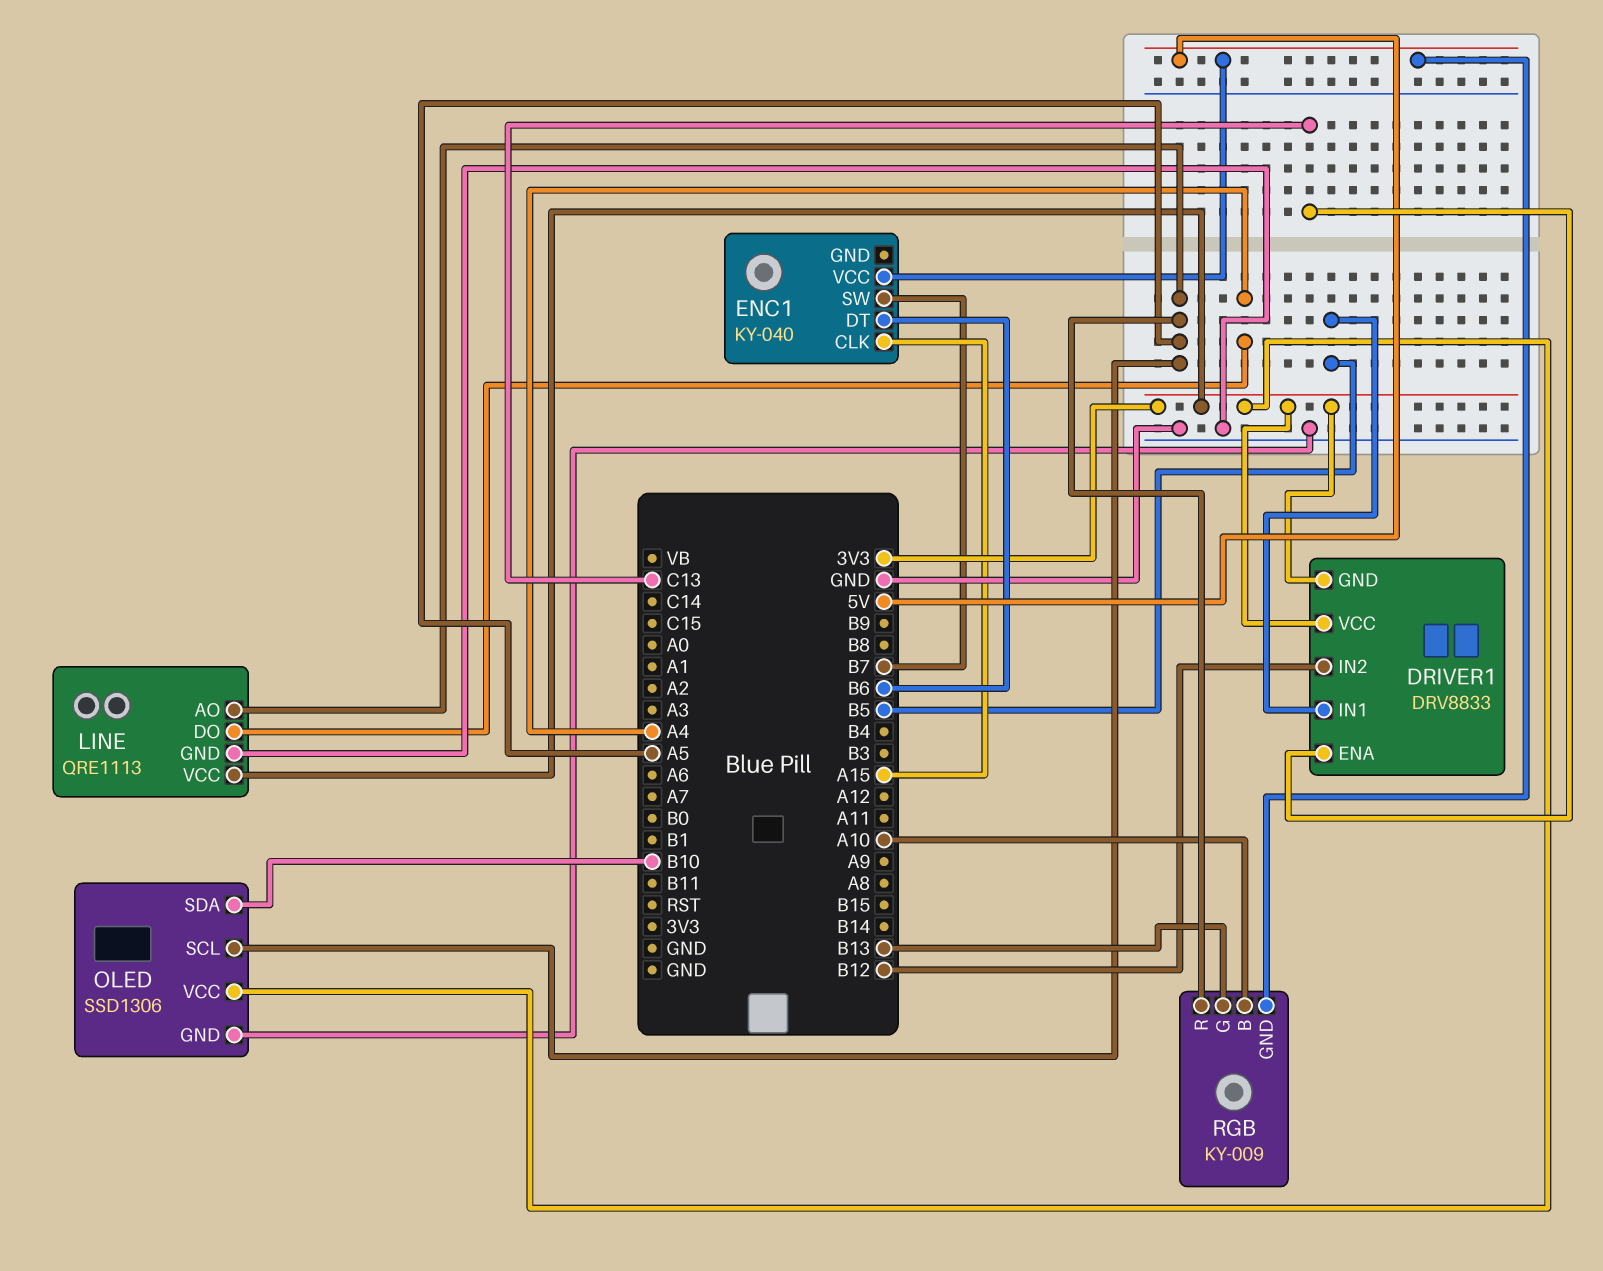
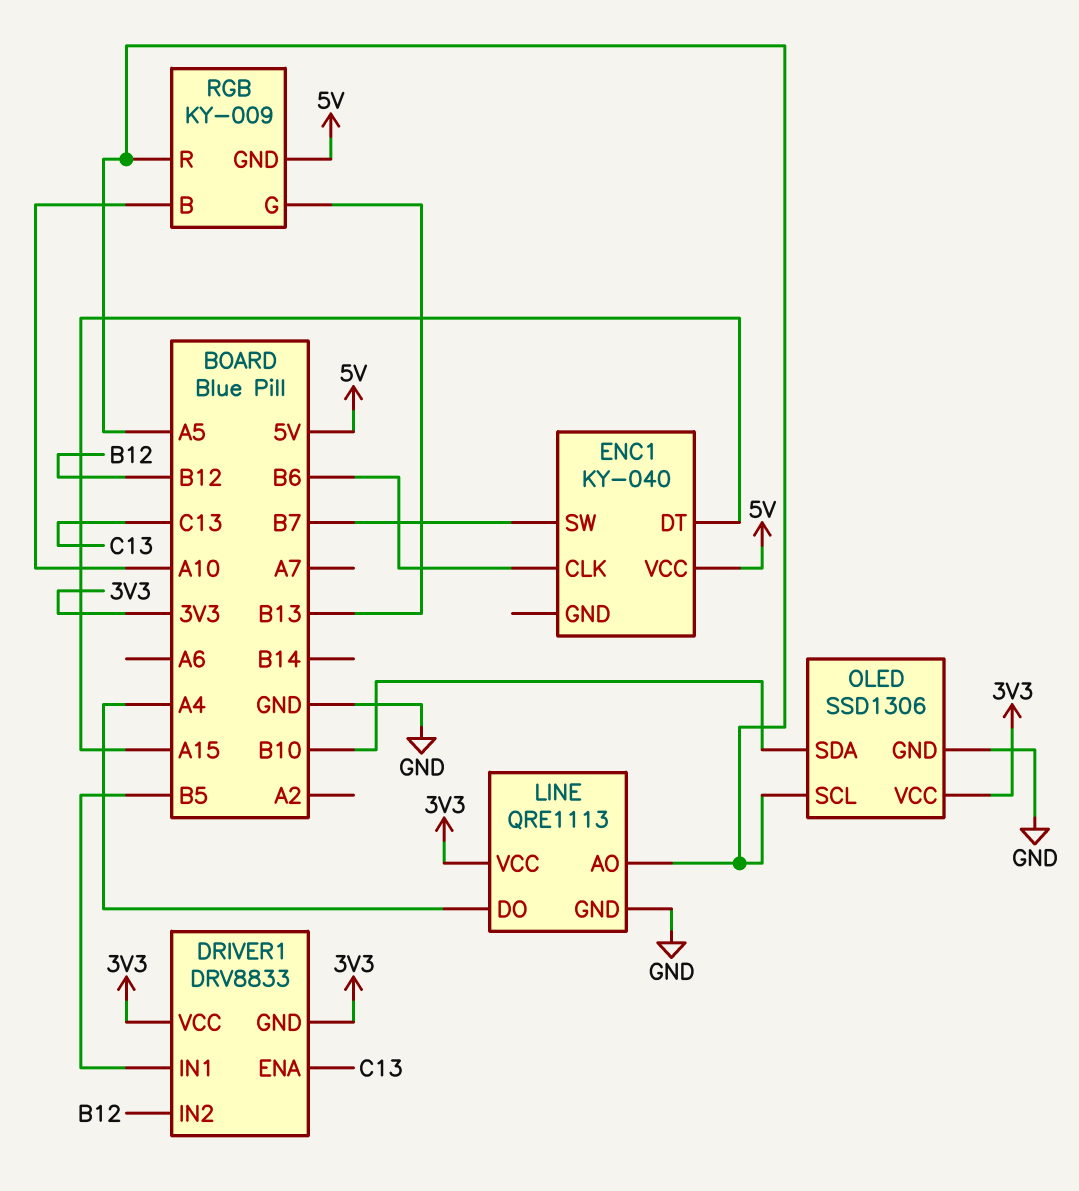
ENC1 pin CLK: A15 -> B6
ENC1 pin DT: B6 -> A15

